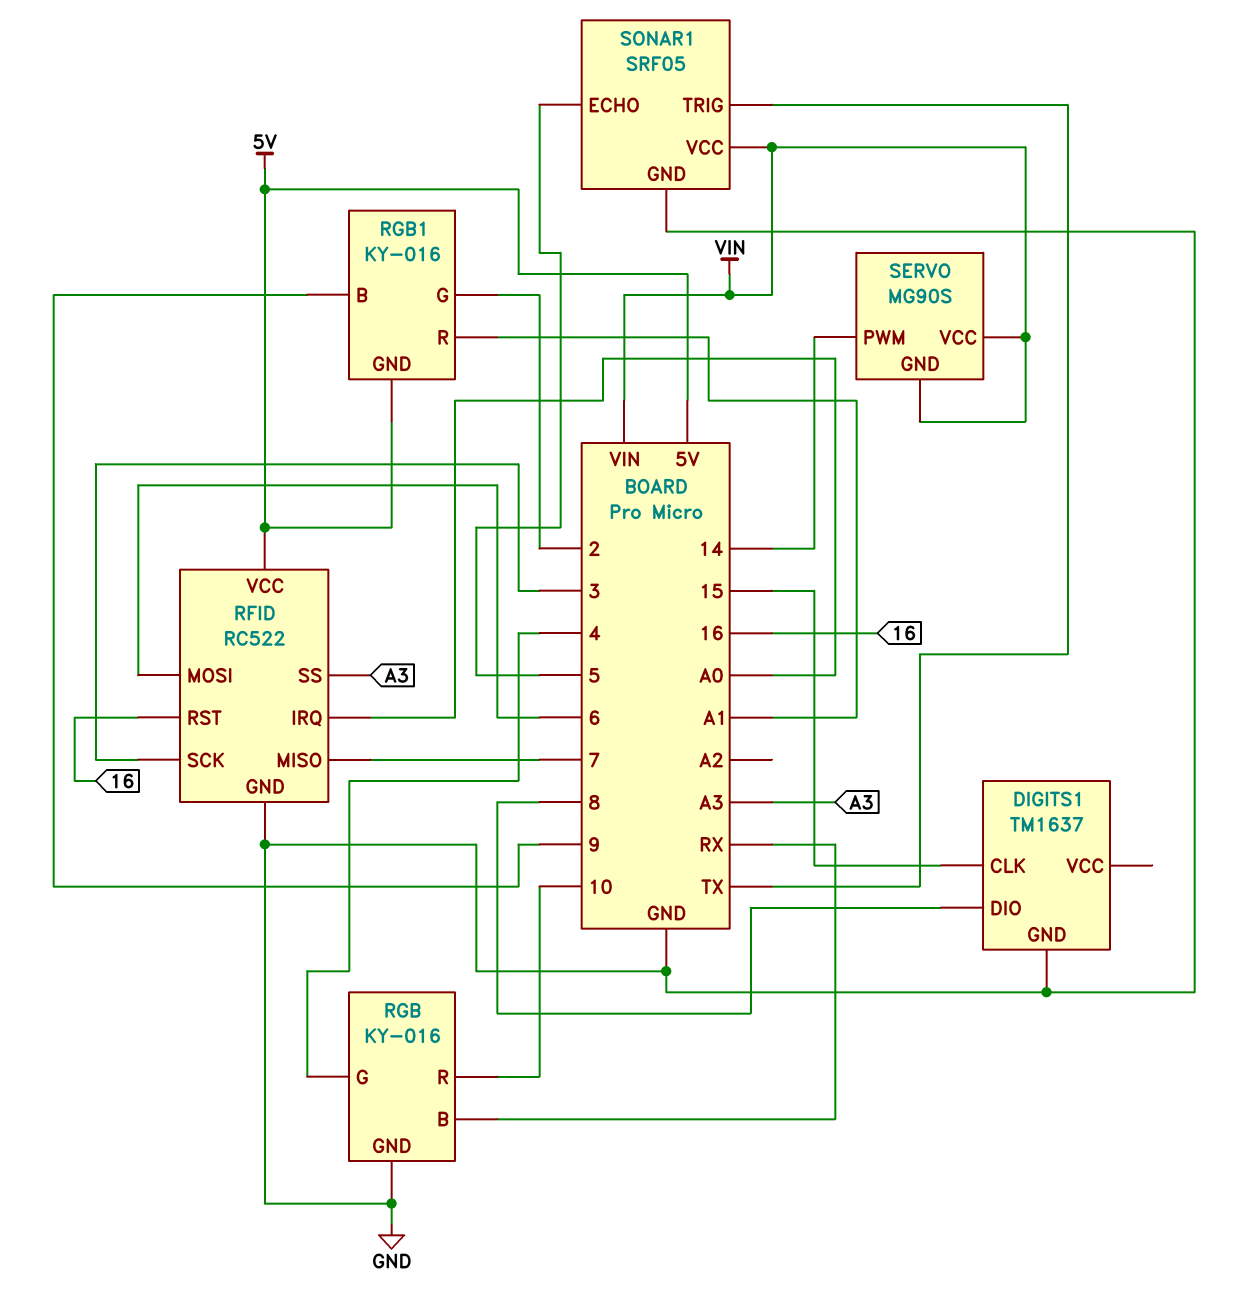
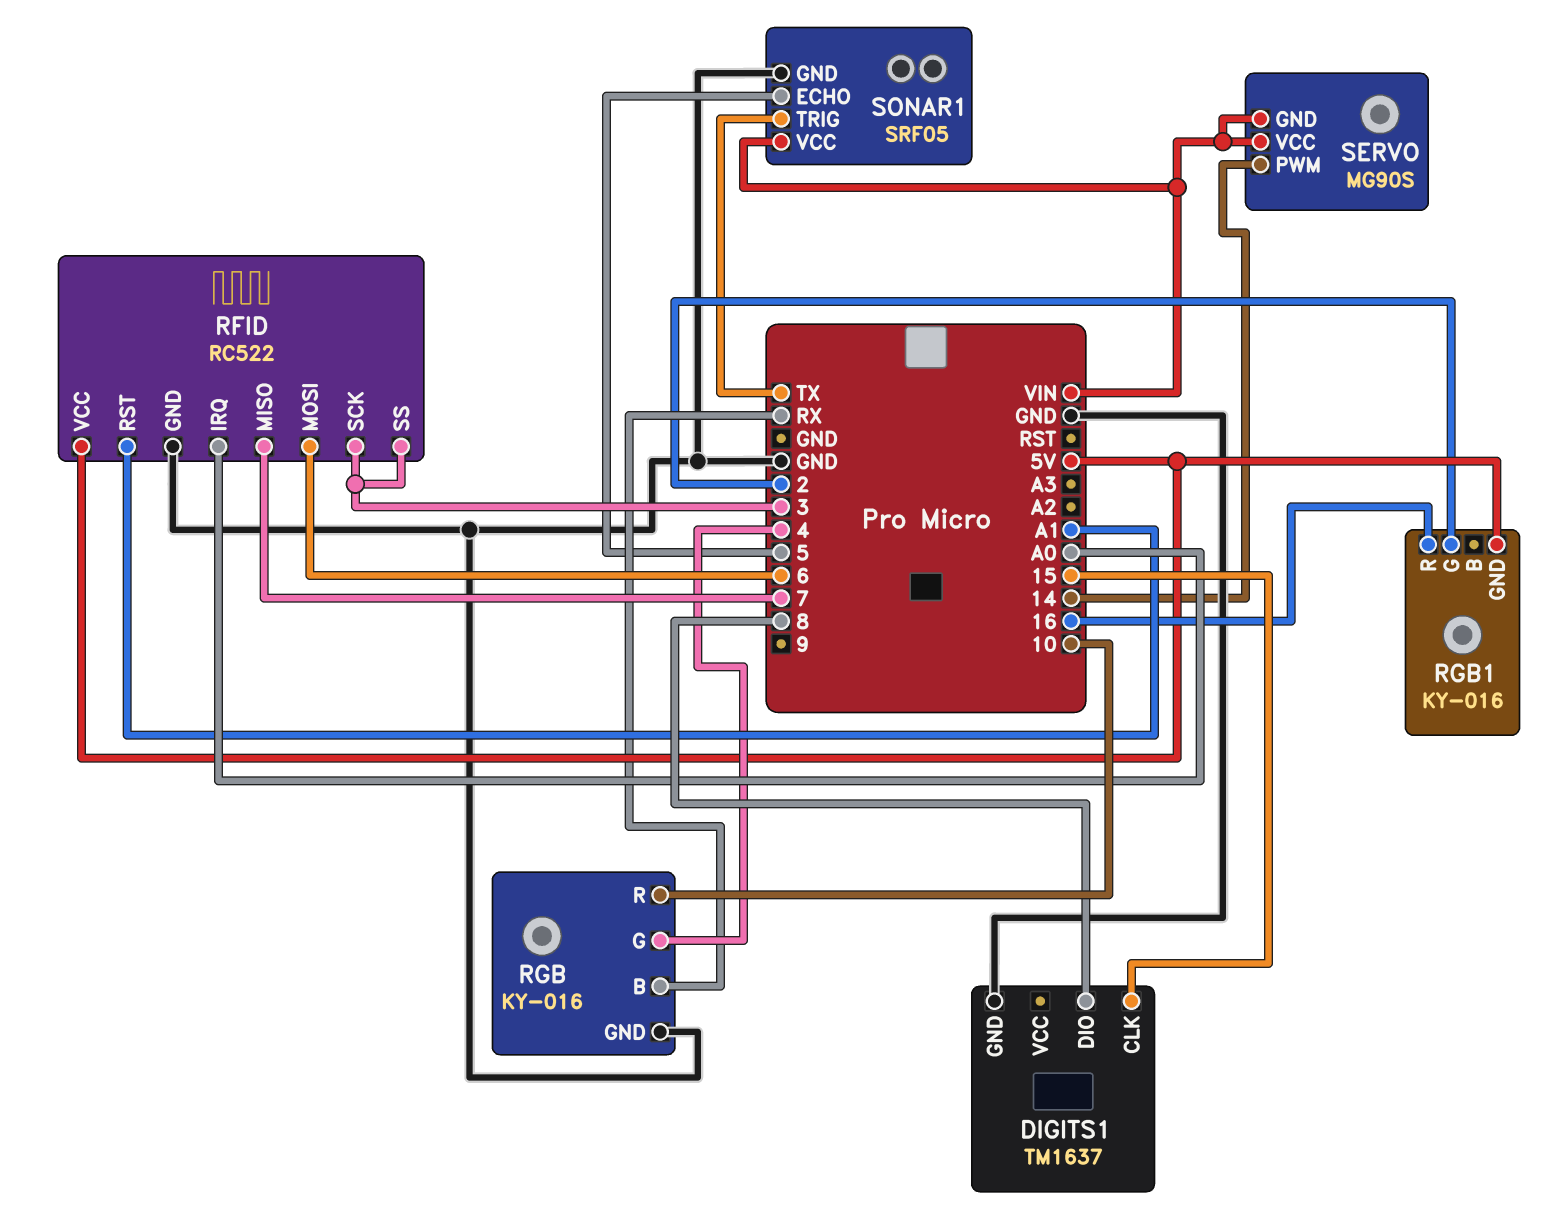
RFID pin RST: 16 -> A1
RFID pin SS: A3 -> 3
RGB1 pin B: 9 -> none
RGB1 pin R: A1 -> 16

